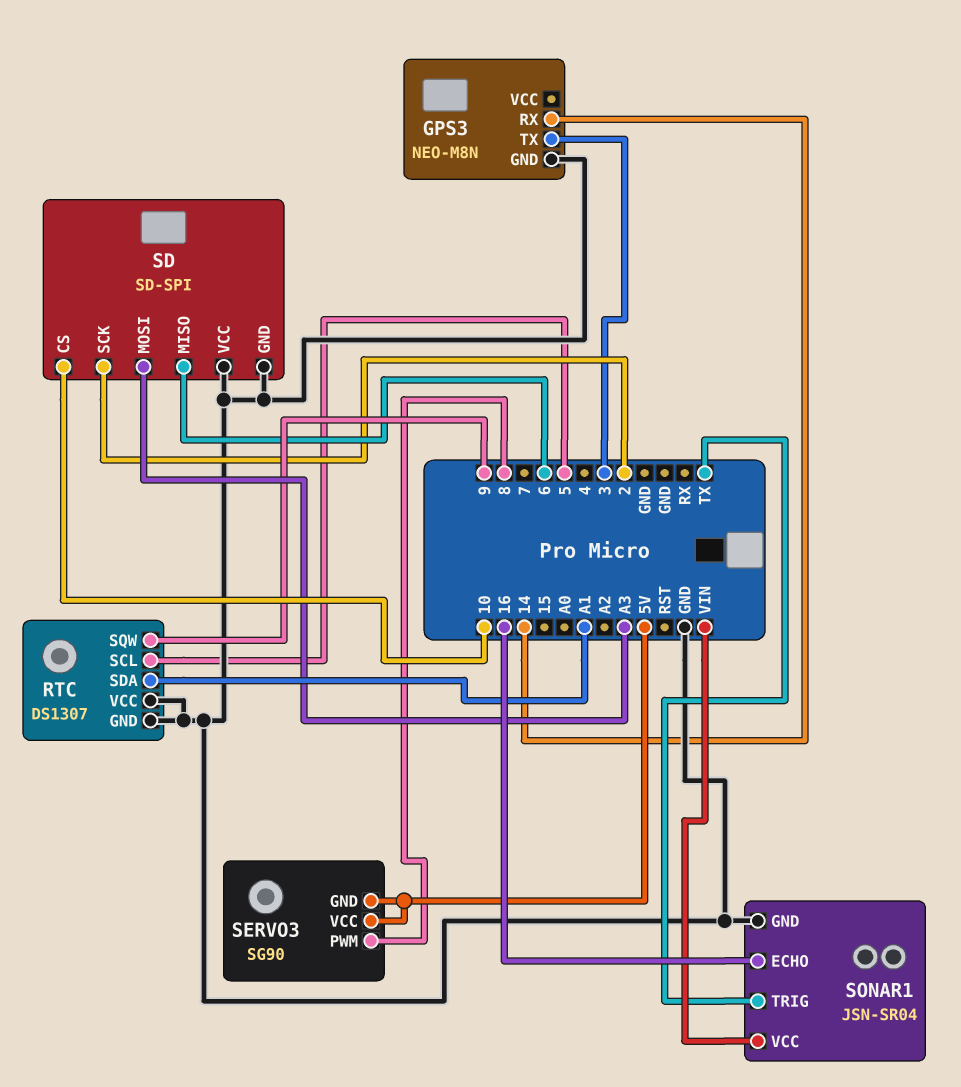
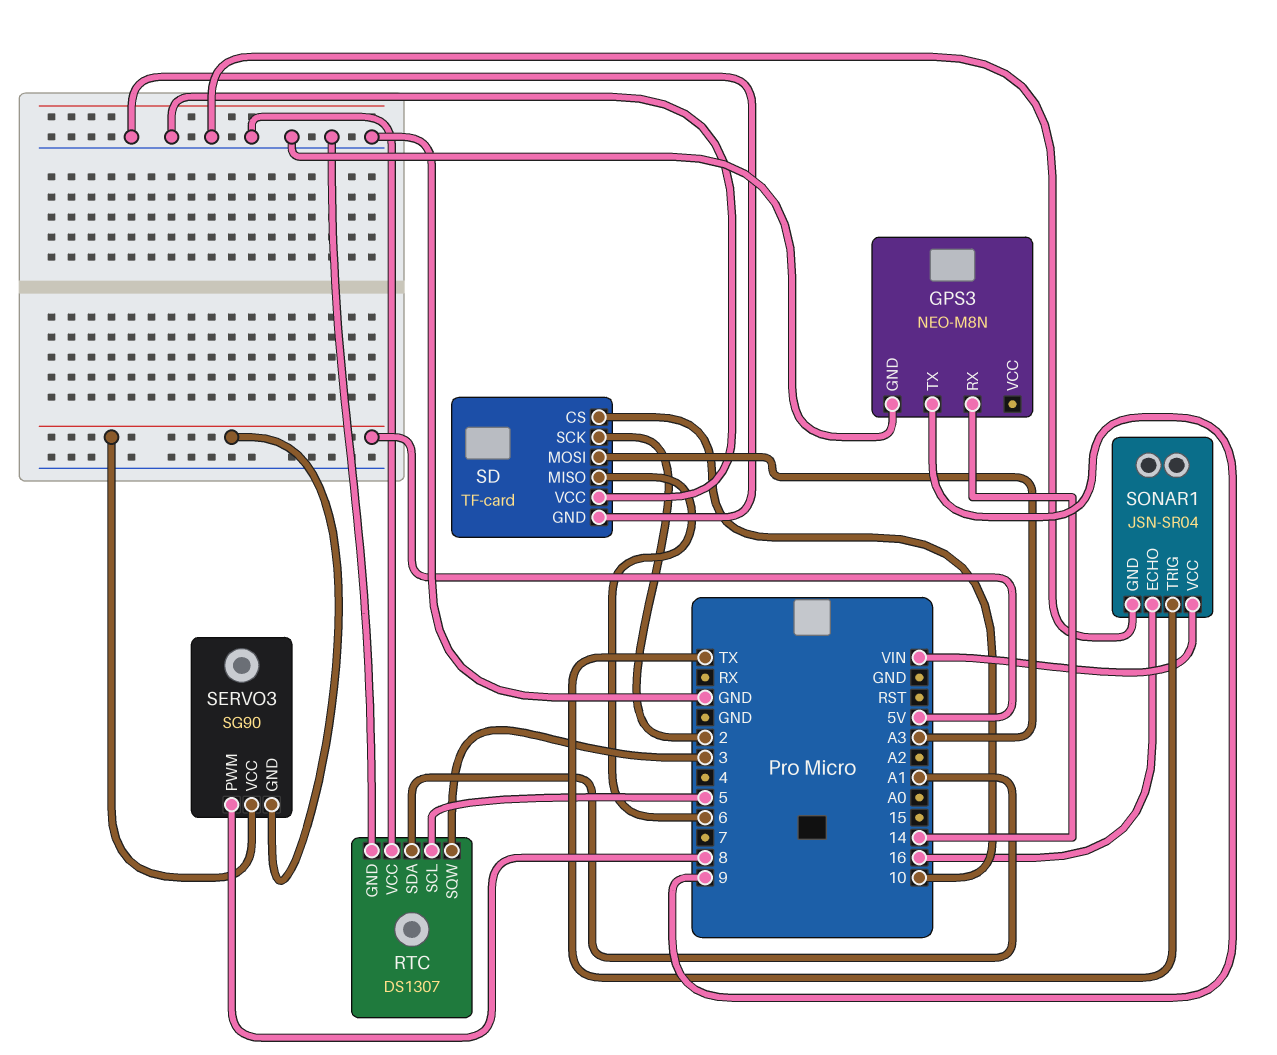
GPS3 pin TX: 3 -> 9
RTC pin SQW: 9 -> 3
SD: SD-SPI -> TF-card

